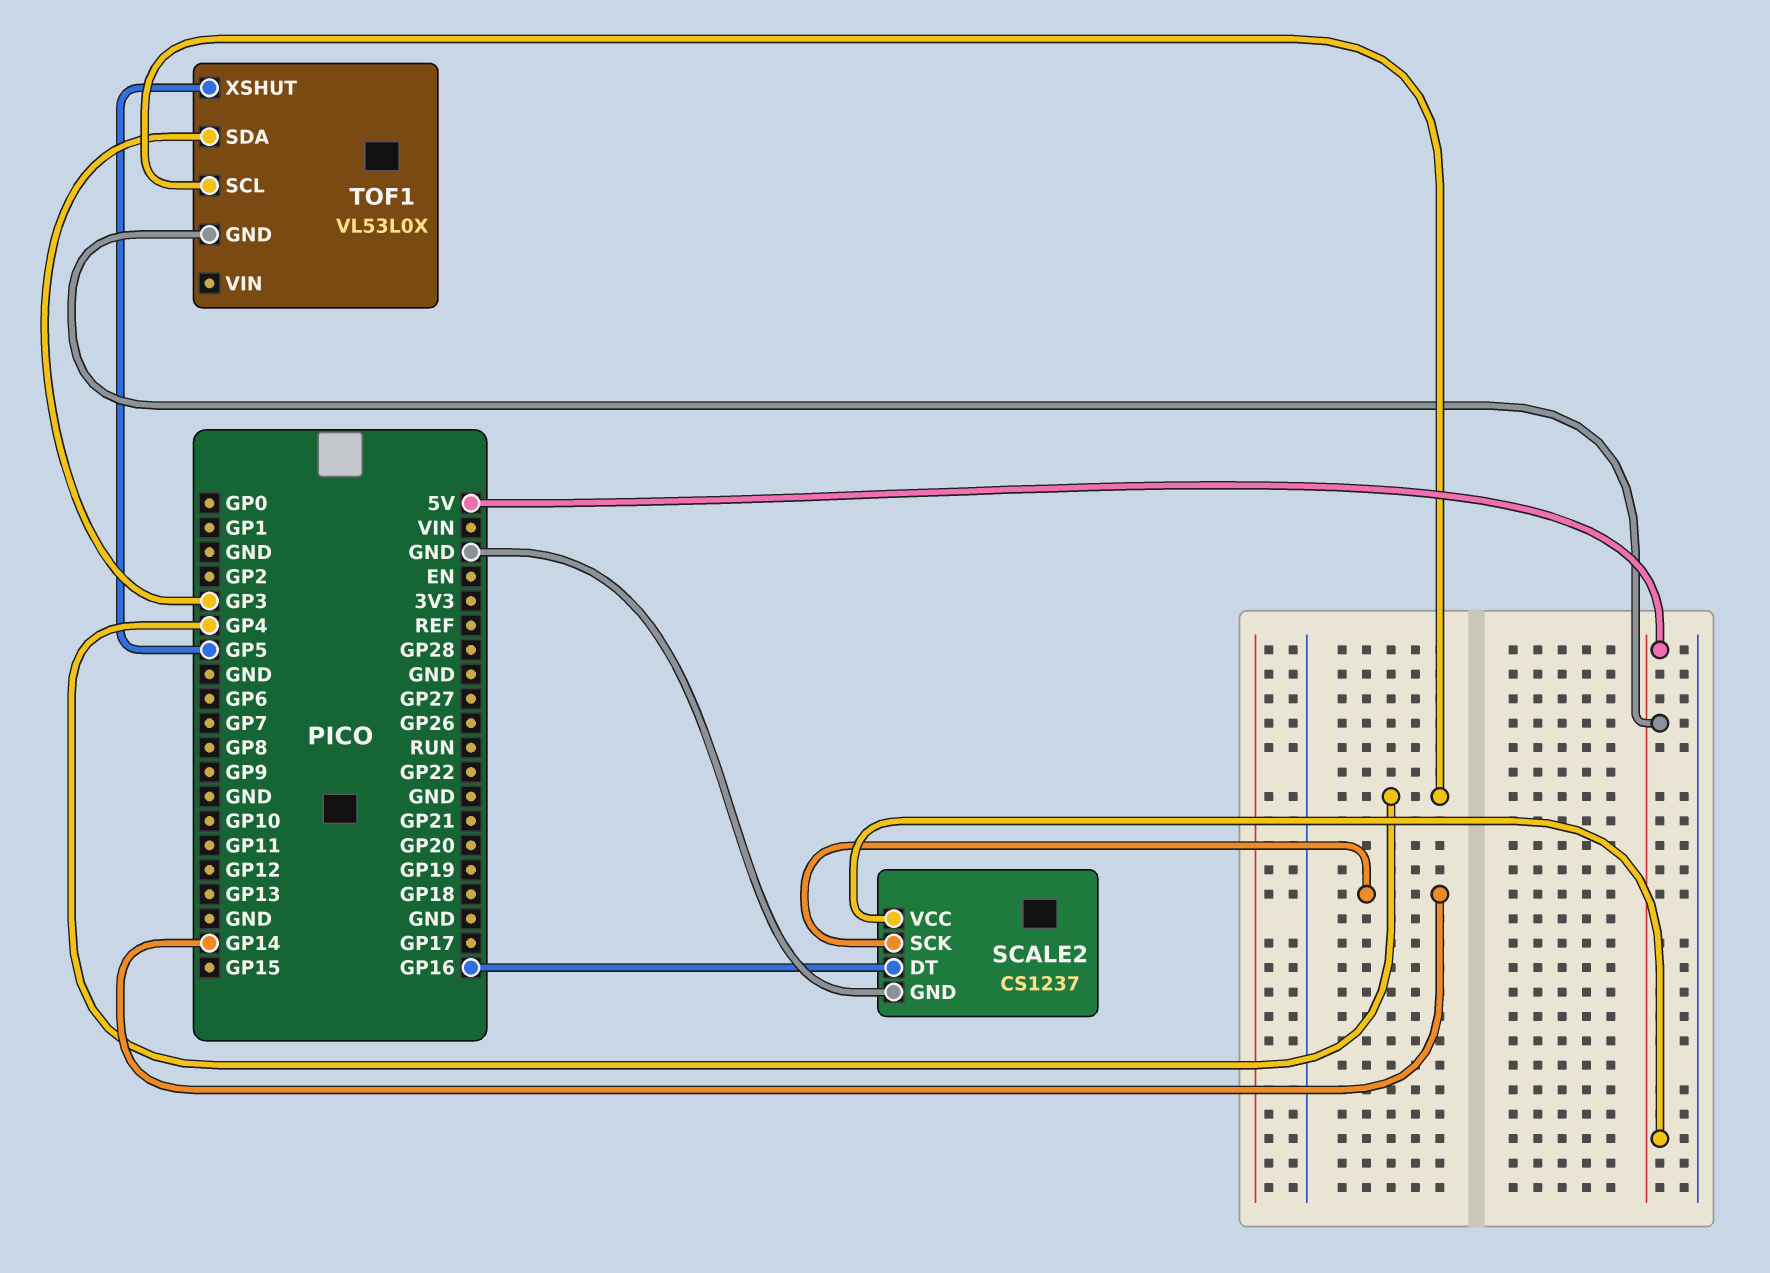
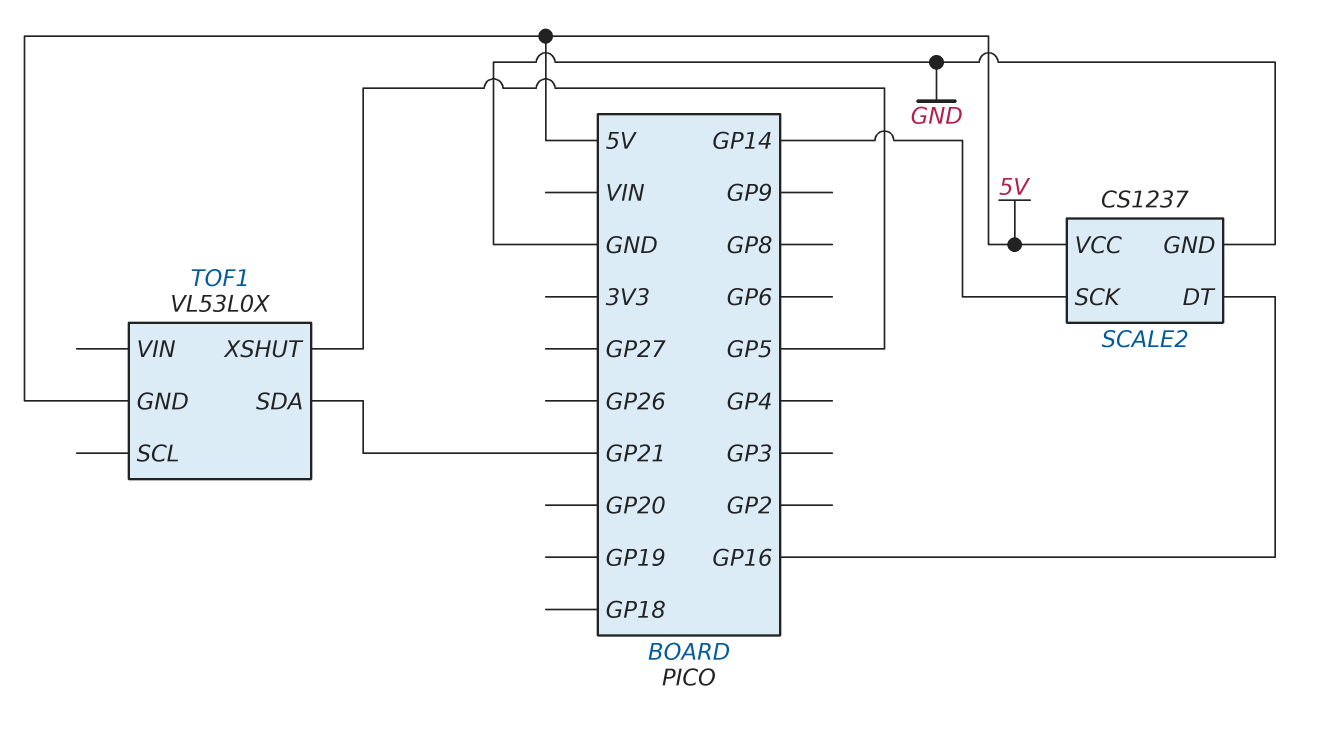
TOF1 pin SCL: GP4 -> none
TOF1 pin SDA: GP3 -> GP21

